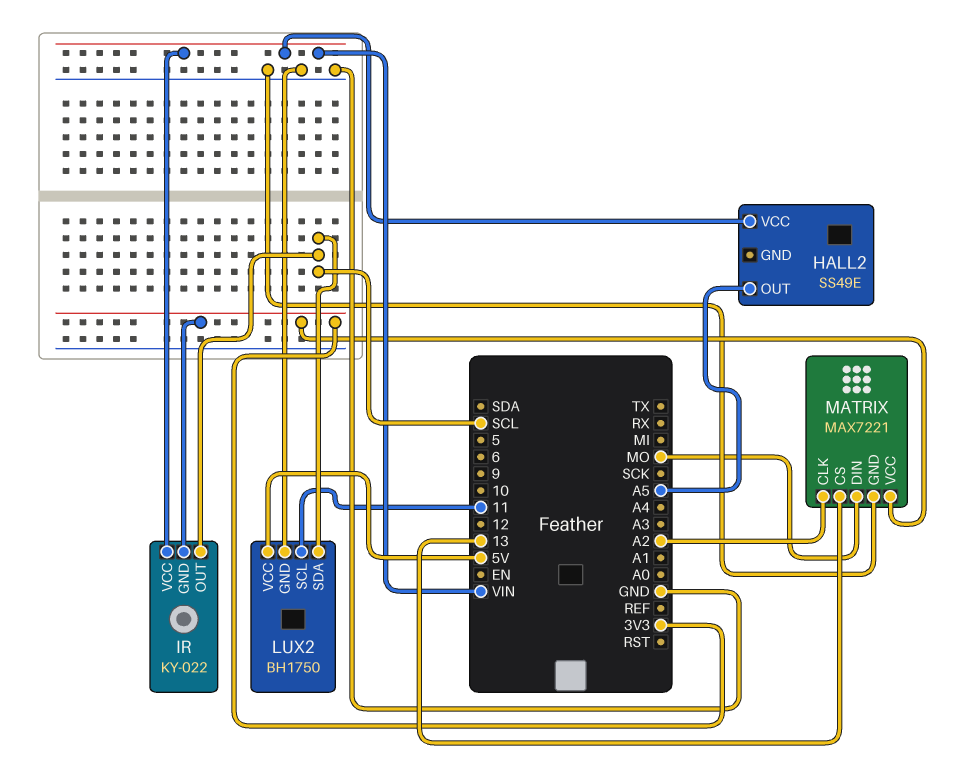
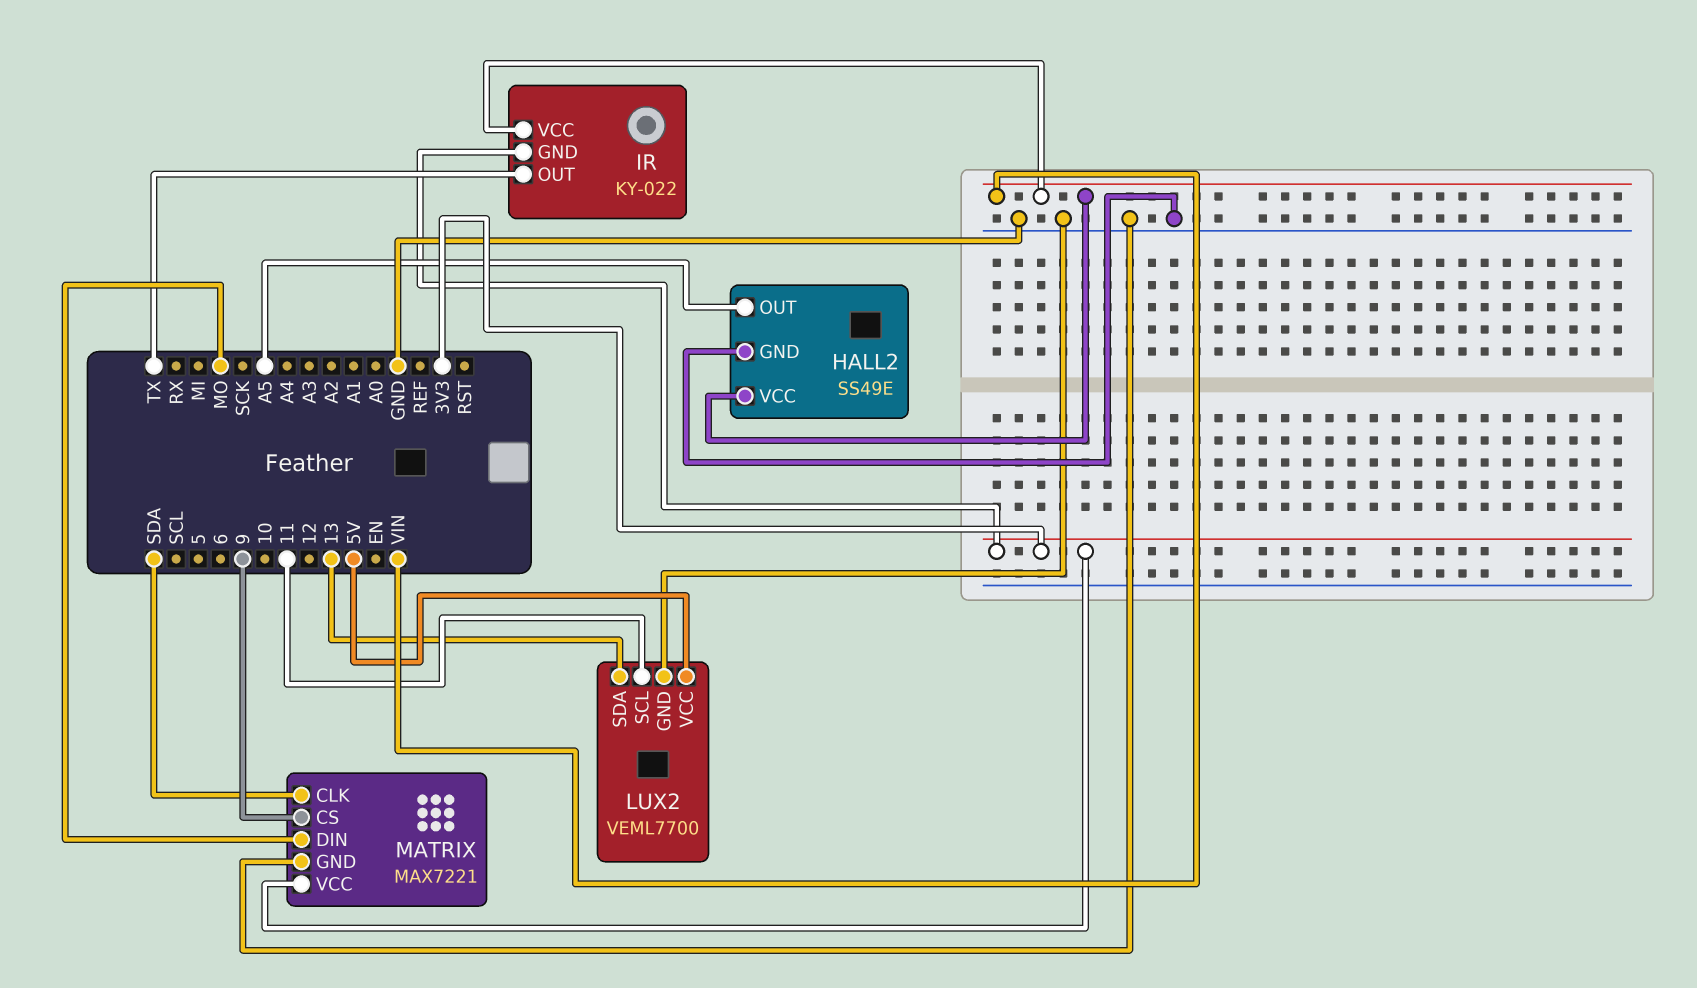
HALL2 pin GND: none -> GND
IR pin OUT: SCL -> TX
LUX2: BH1750 -> VEML7700
LUX2 pin SDA: SCL -> 13
MATRIX pin CLK: A2 -> SDA
MATRIX pin CS: 13 -> 9

